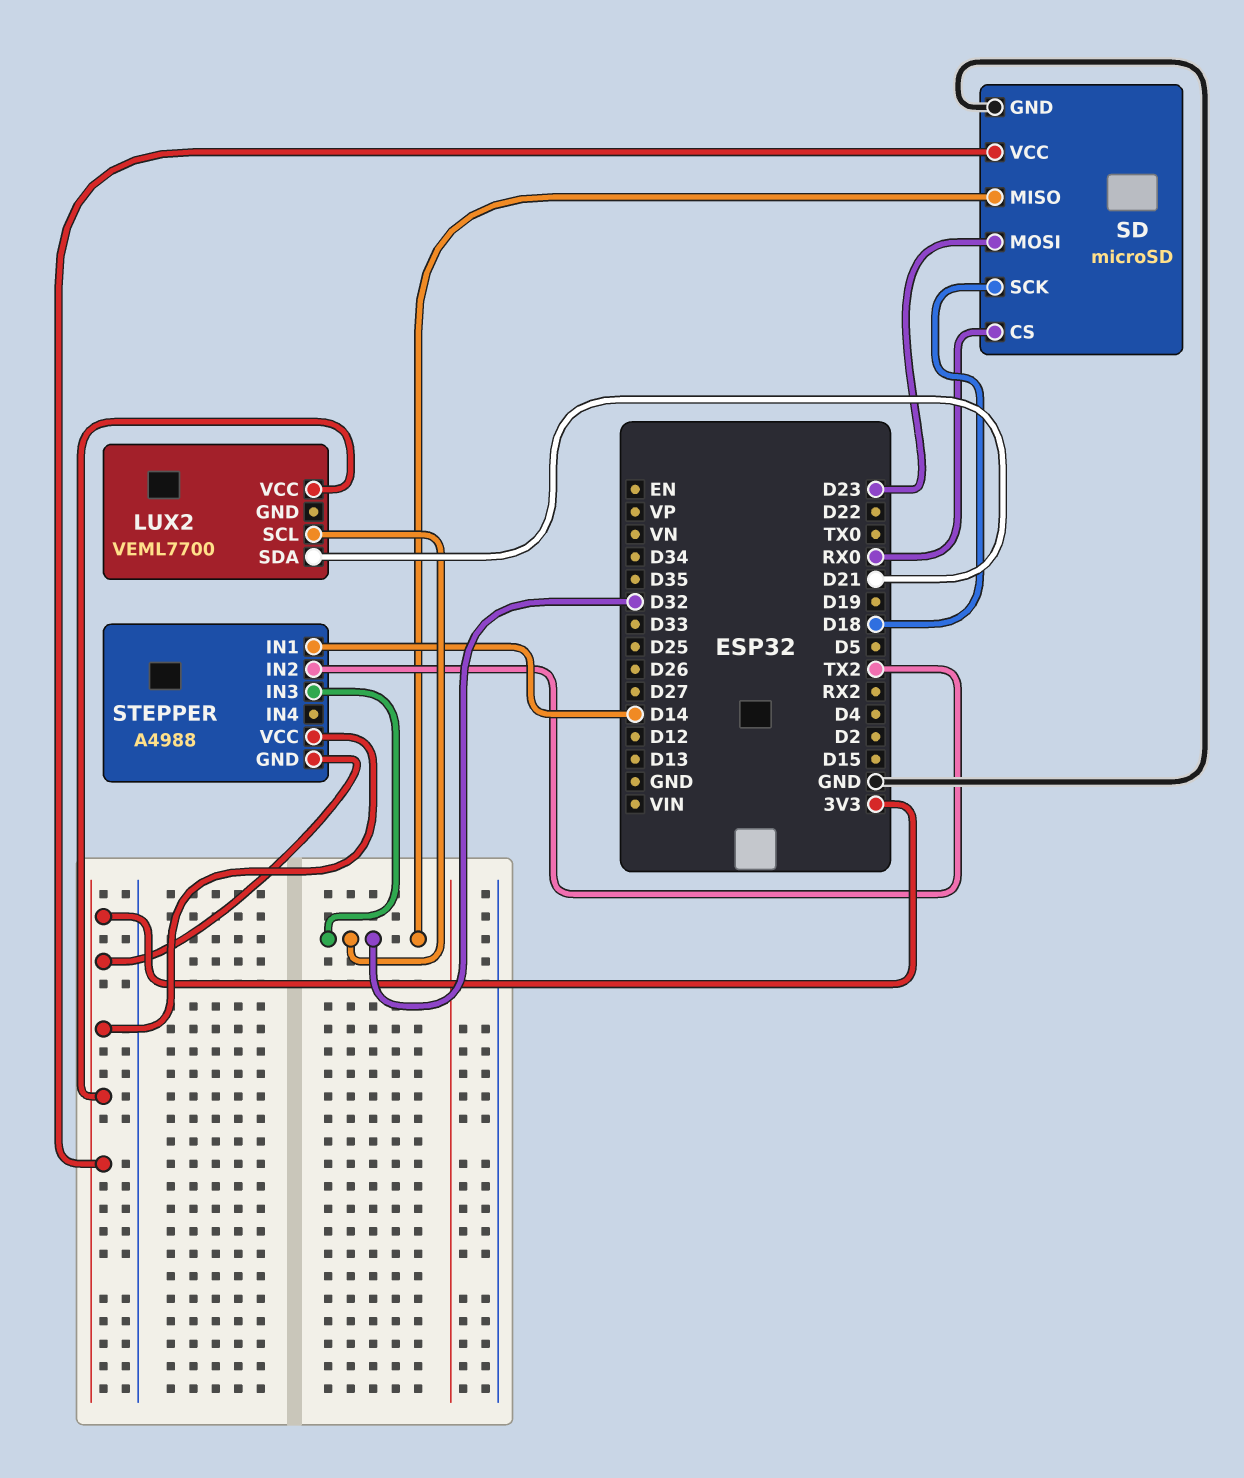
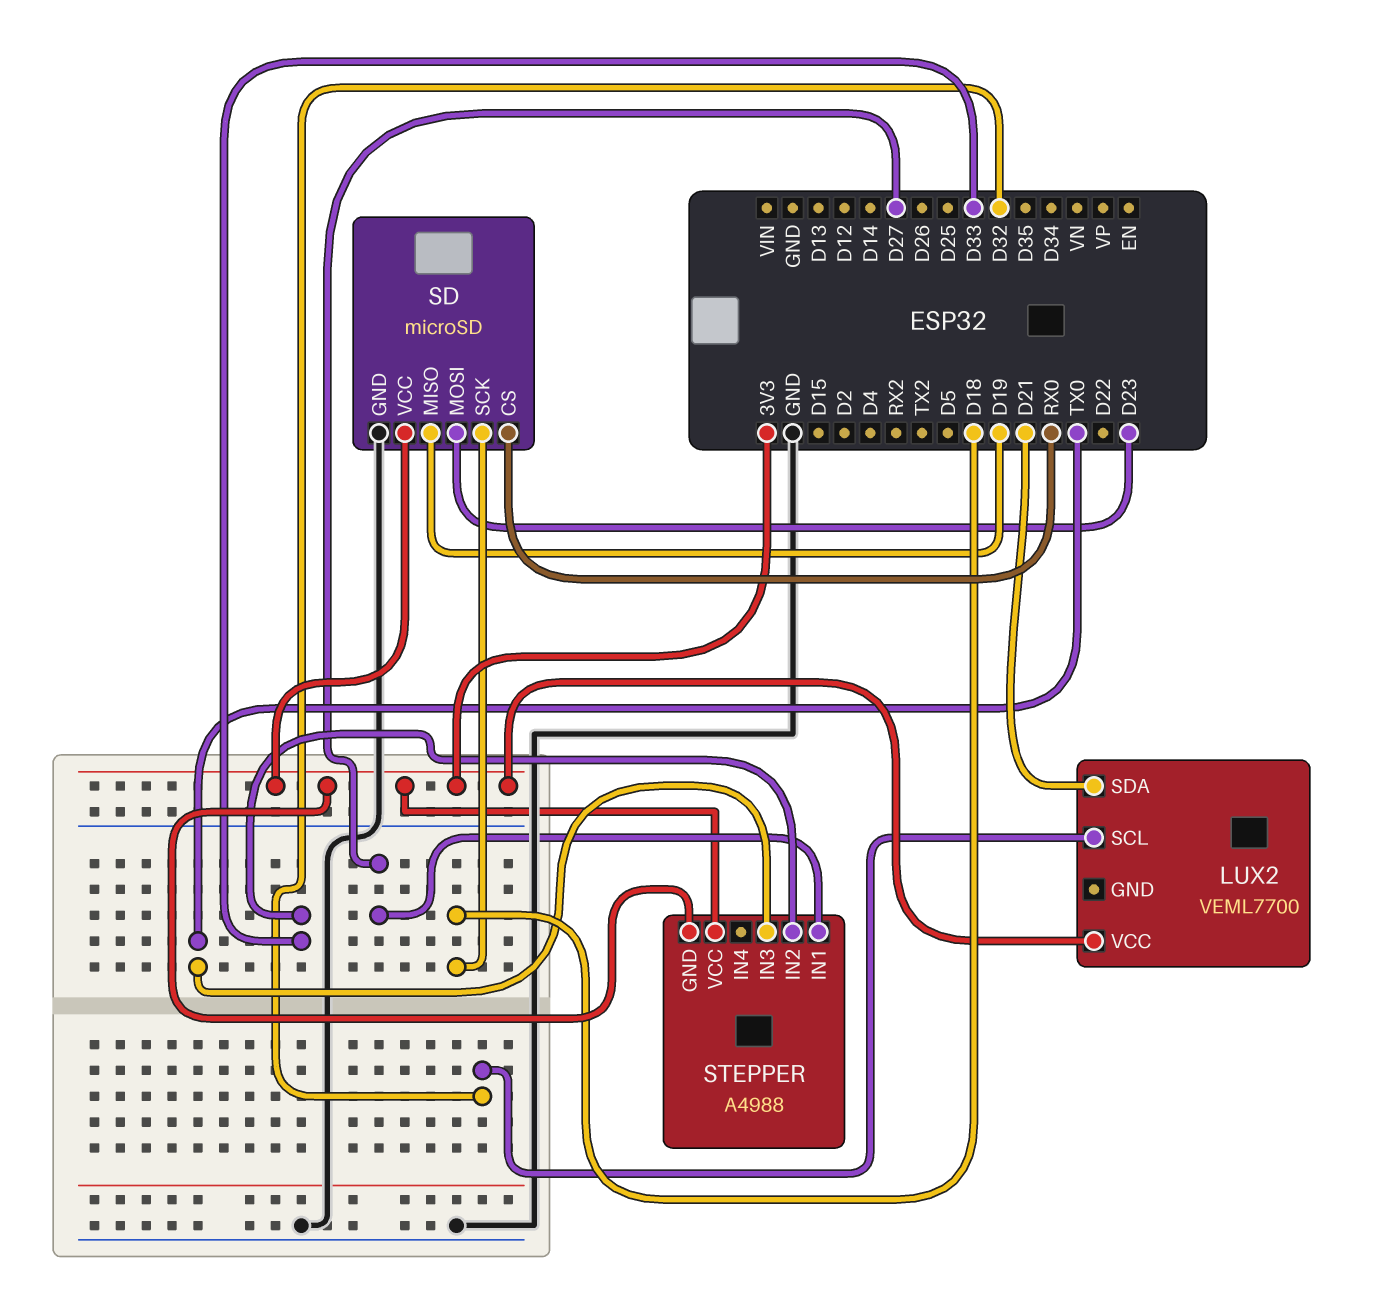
SD pin MISO: D32 -> D19
STEPPER pin IN1: D14 -> D27
STEPPER pin IN2: TX2 -> D33
STEPPER pin IN3: D32 -> TX0

